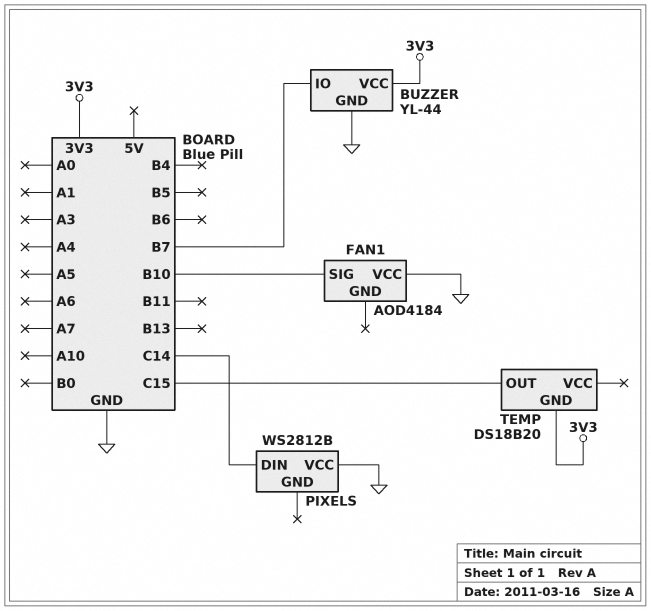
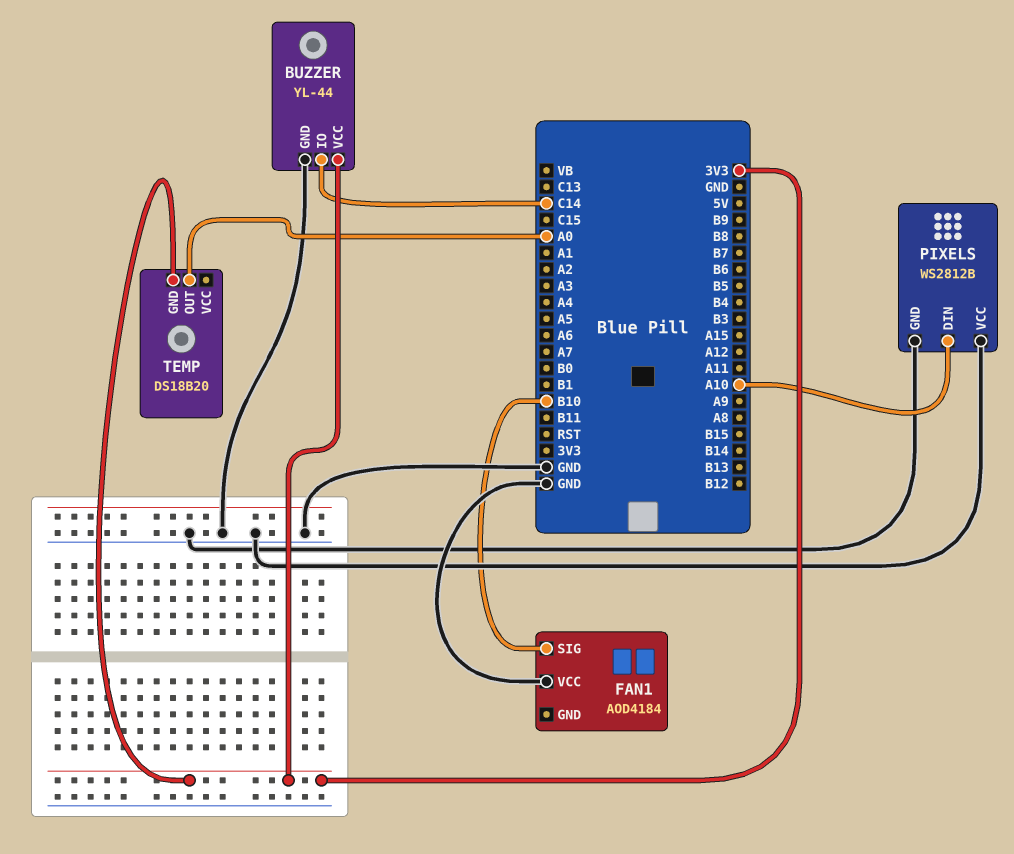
BUZZER pin IO: B7 -> C14
PIXELS pin DIN: C14 -> A10
PIXELS pin GND: none -> GND
TEMP pin OUT: C15 -> A0

